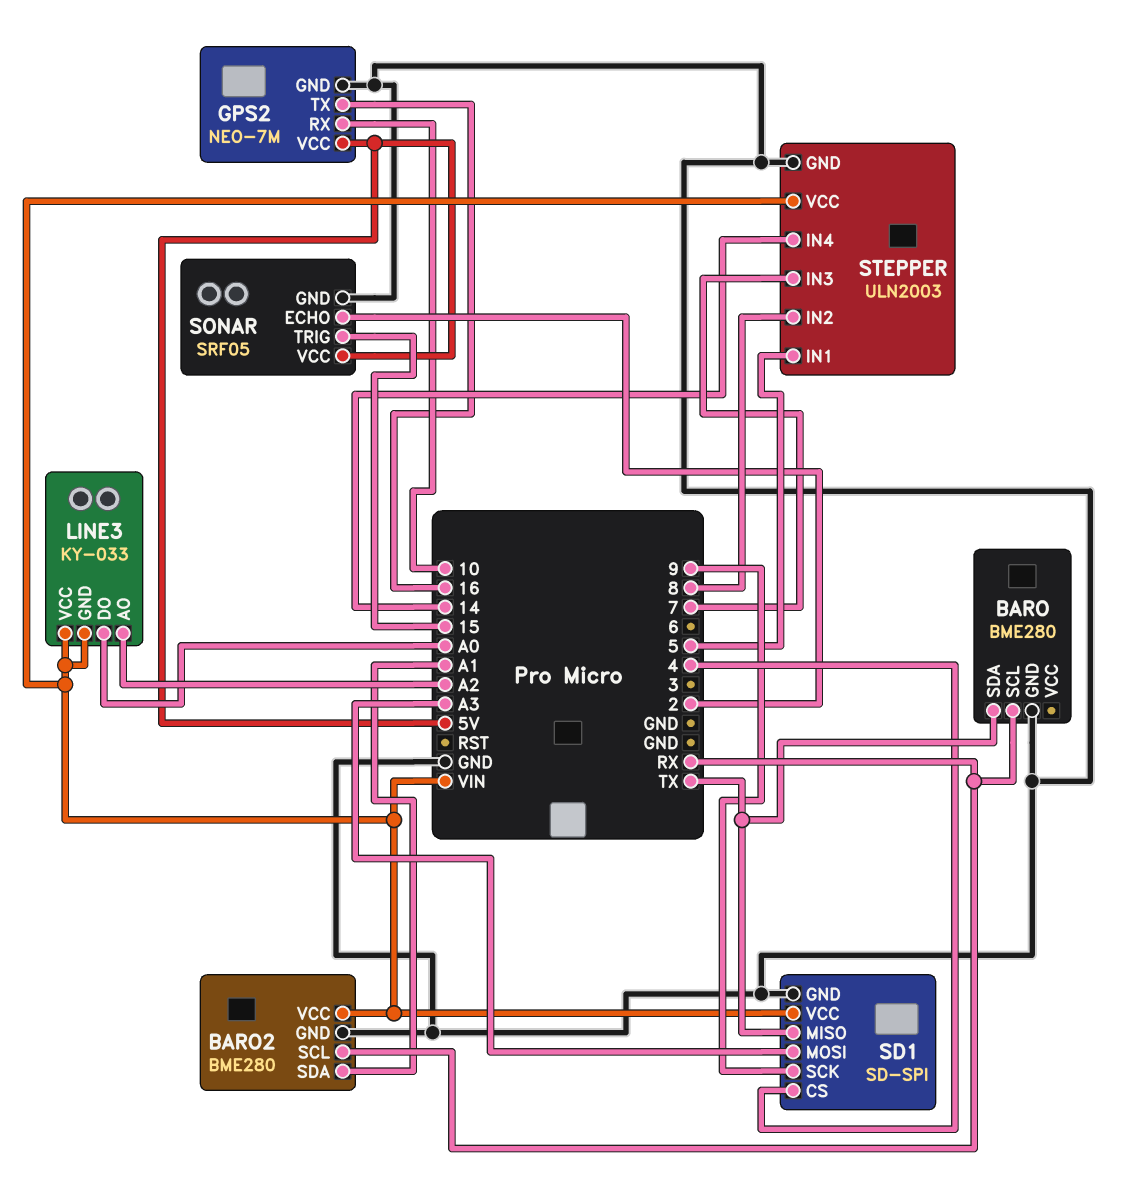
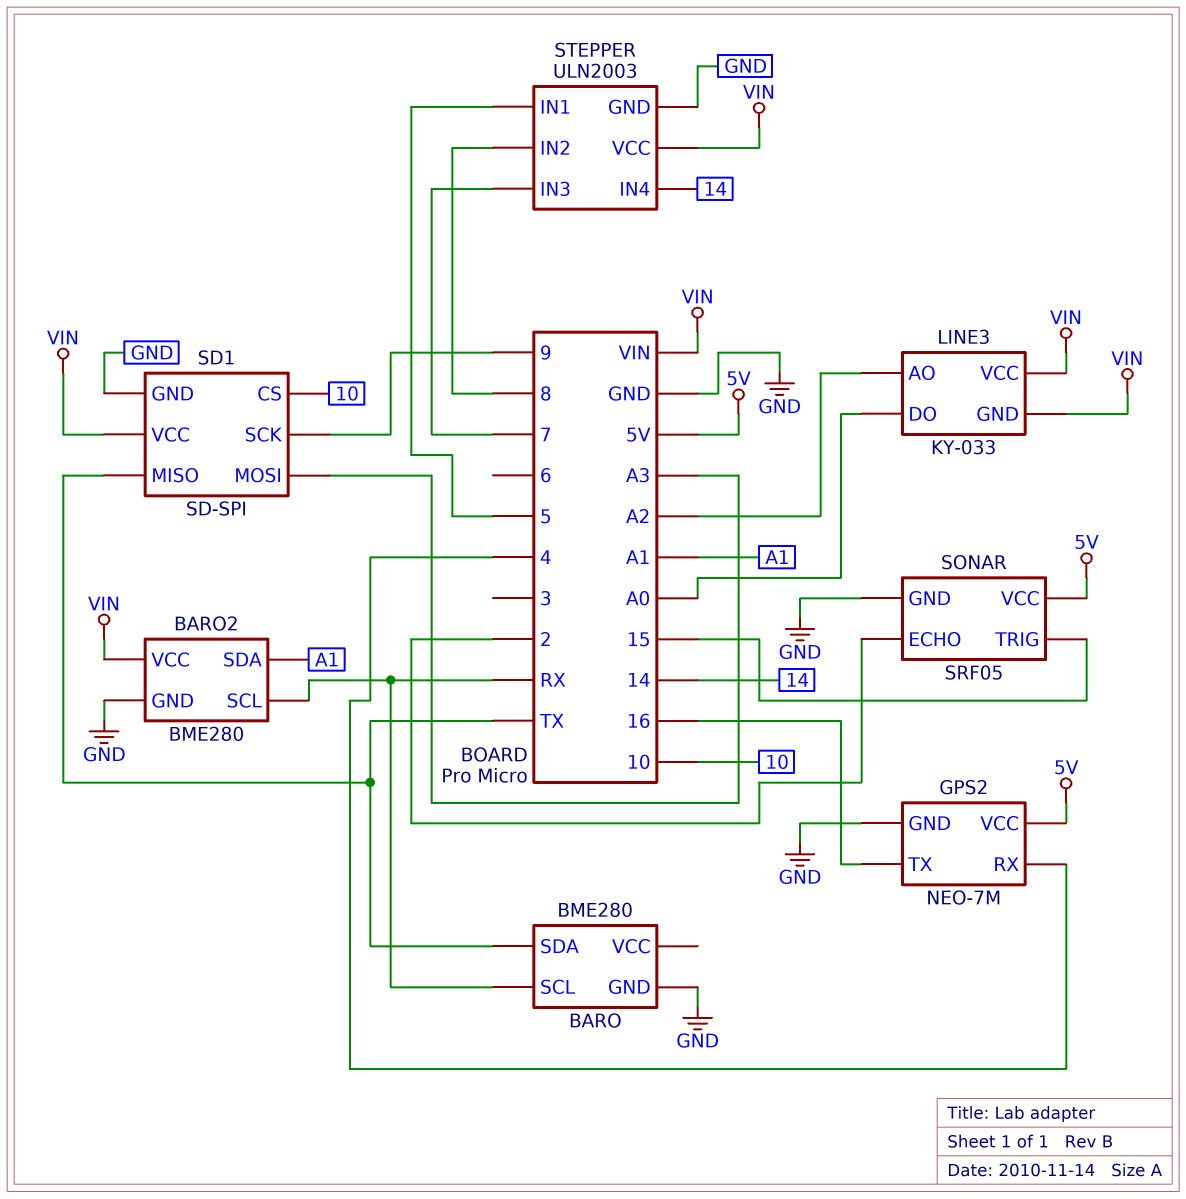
GPS2 pin RX: 10 -> 4
SD1 pin CS: 4 -> 10

